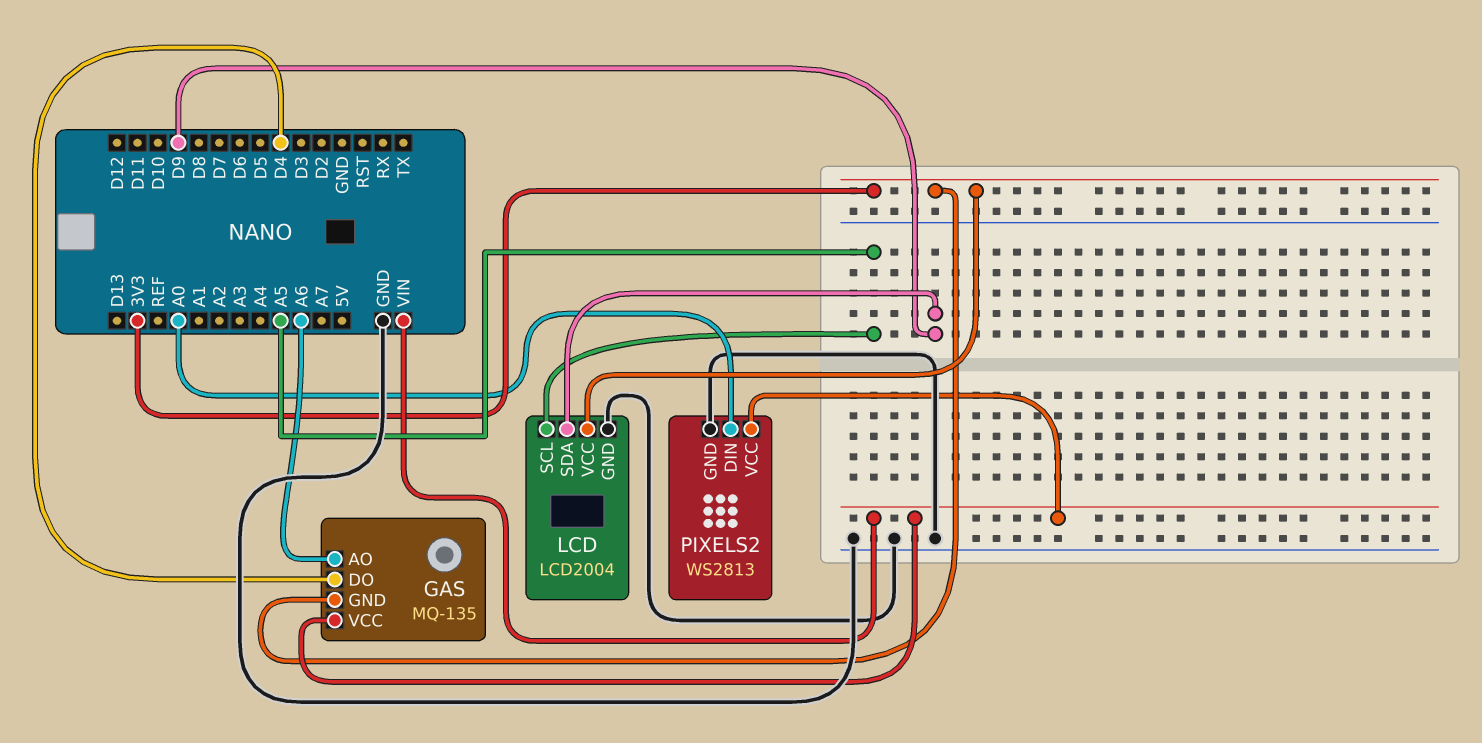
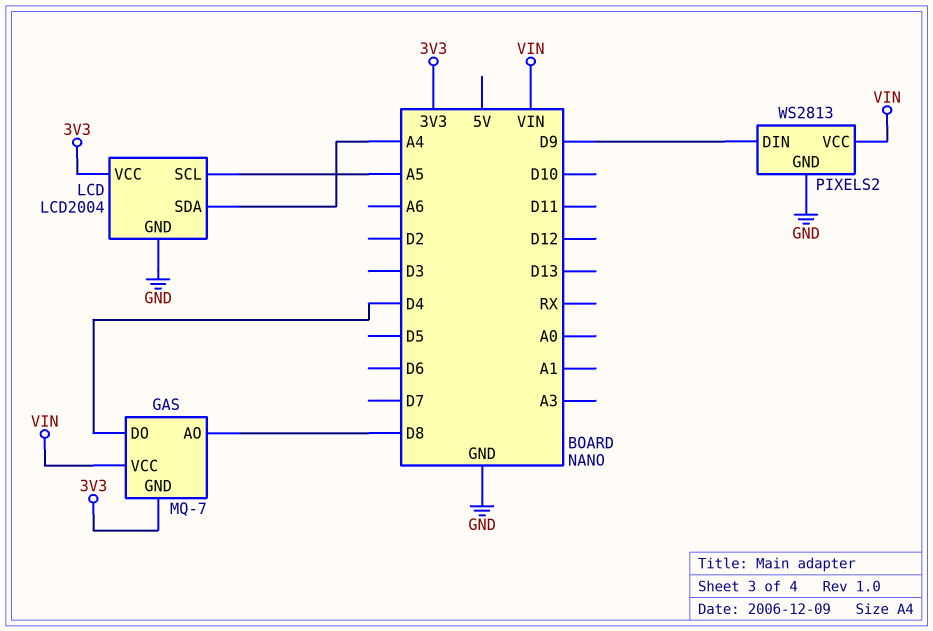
GAS: MQ-135 -> MQ-7
GAS pin AO: A6 -> D8
LCD pin SDA: D9 -> A4
PIXELS2 pin DIN: A0 -> D9

